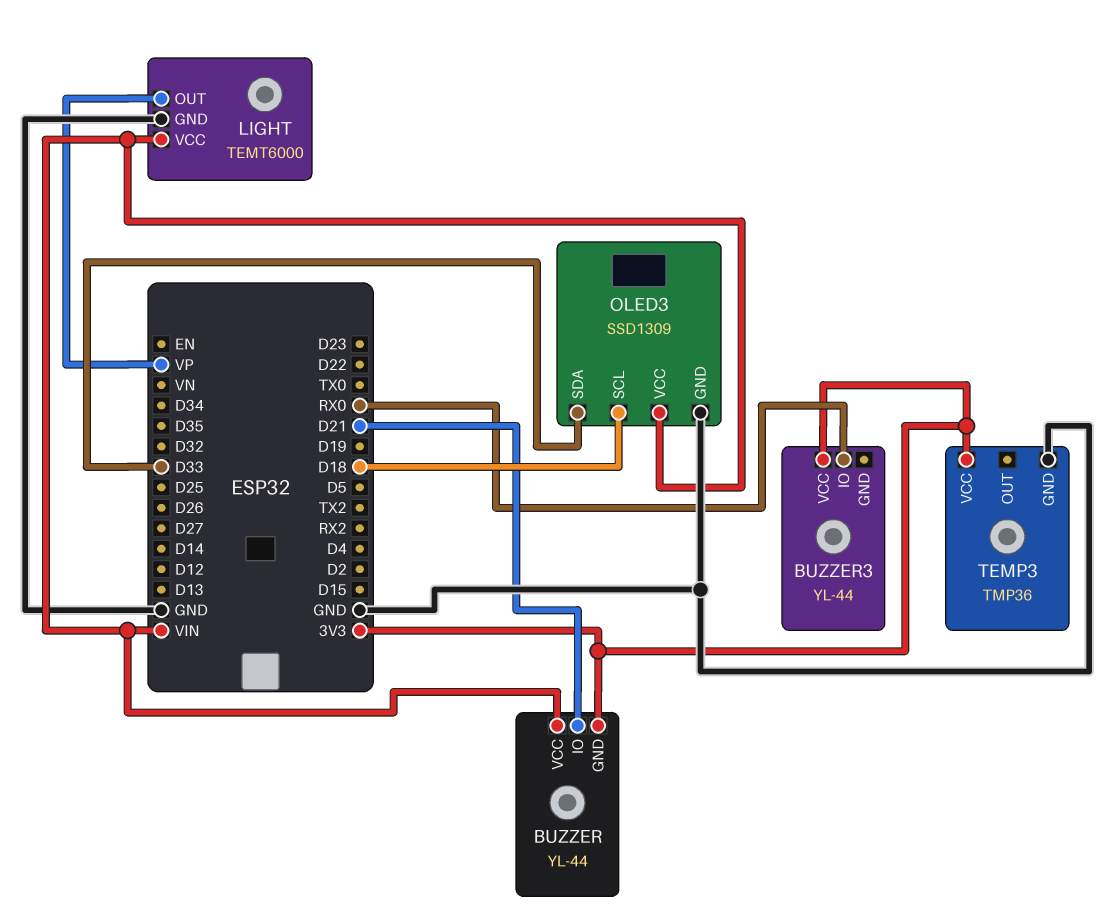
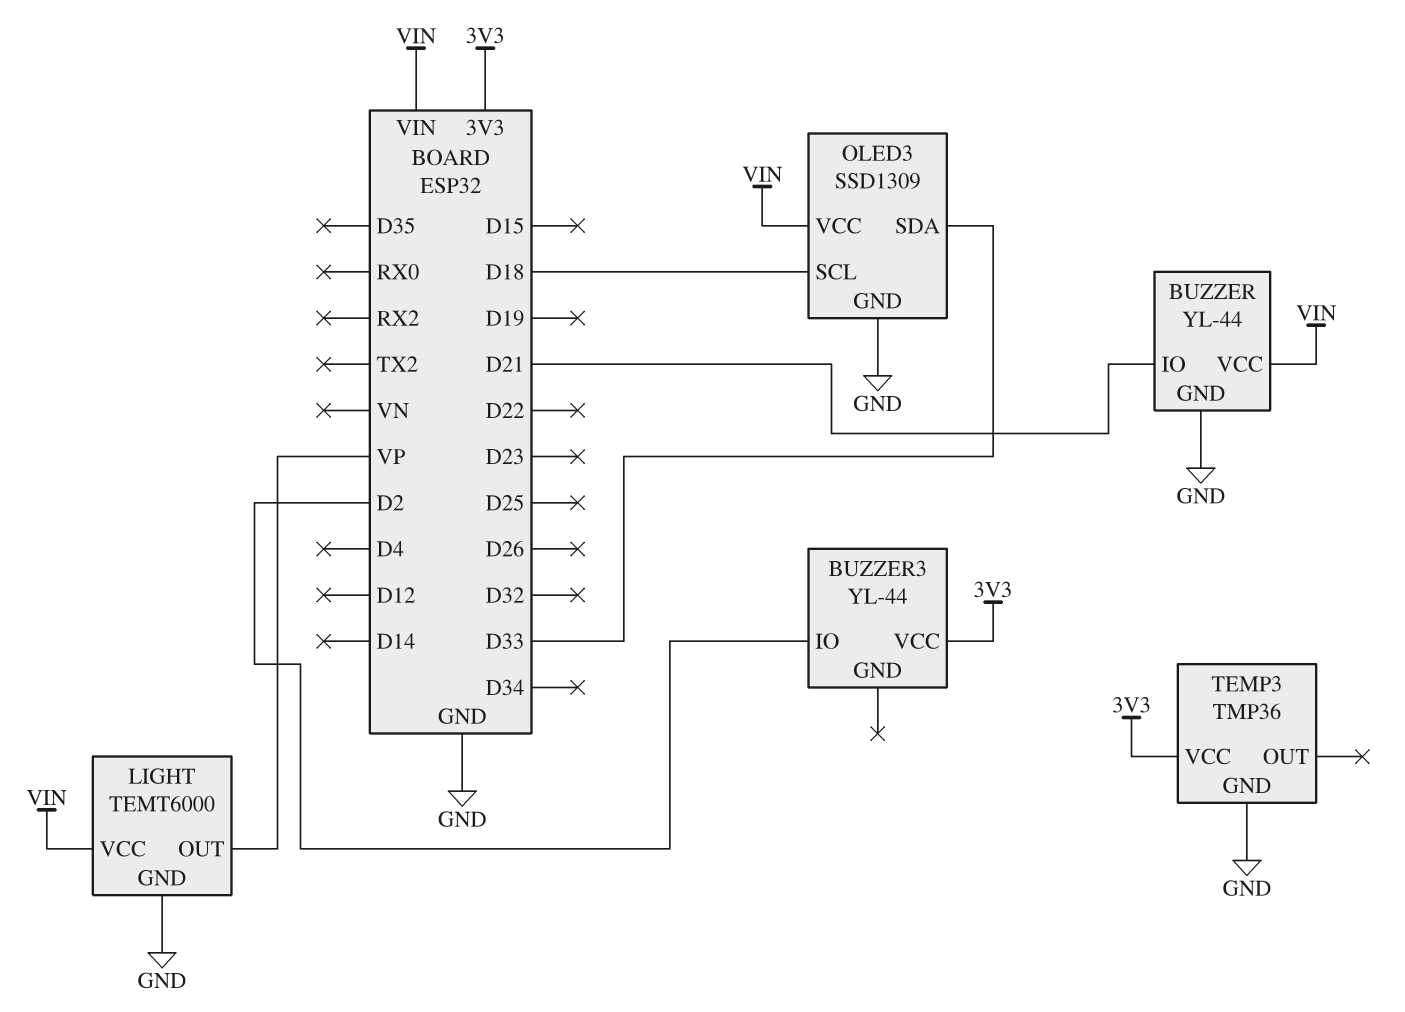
BUZZER pin GND: 3V3 -> GND
BUZZER3 pin IO: RX0 -> D2

